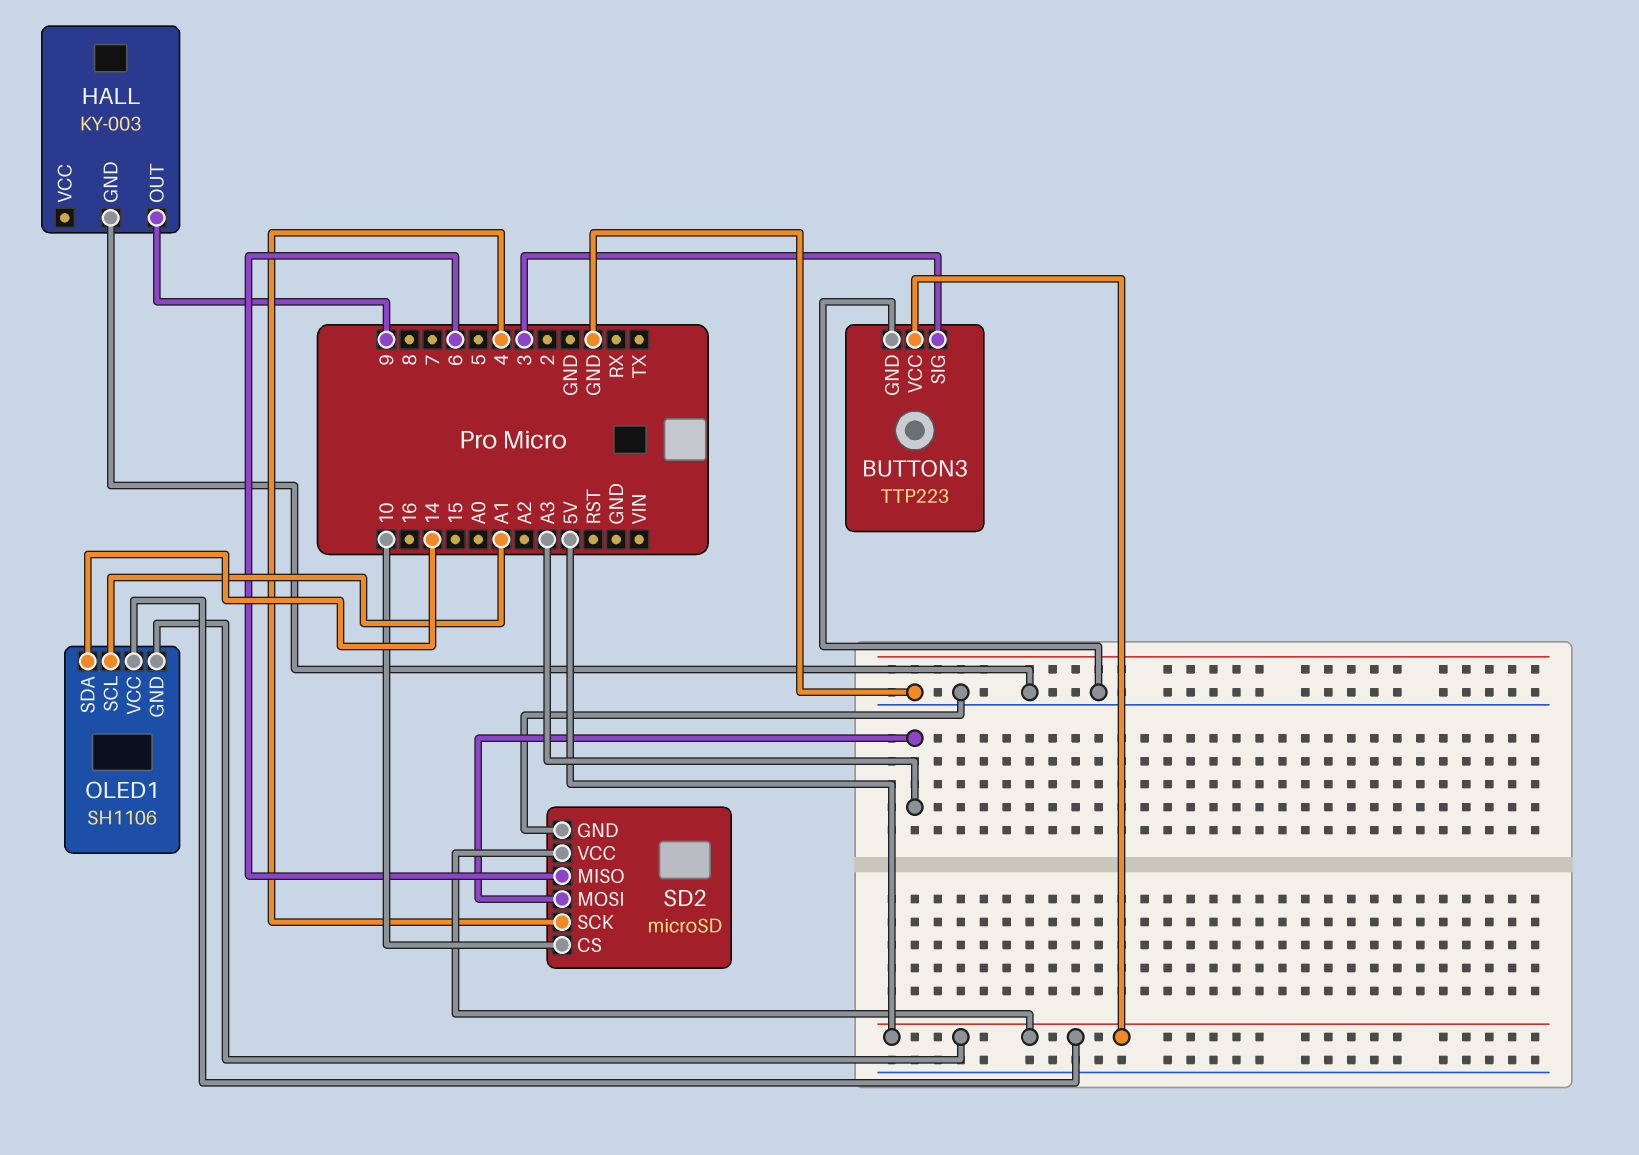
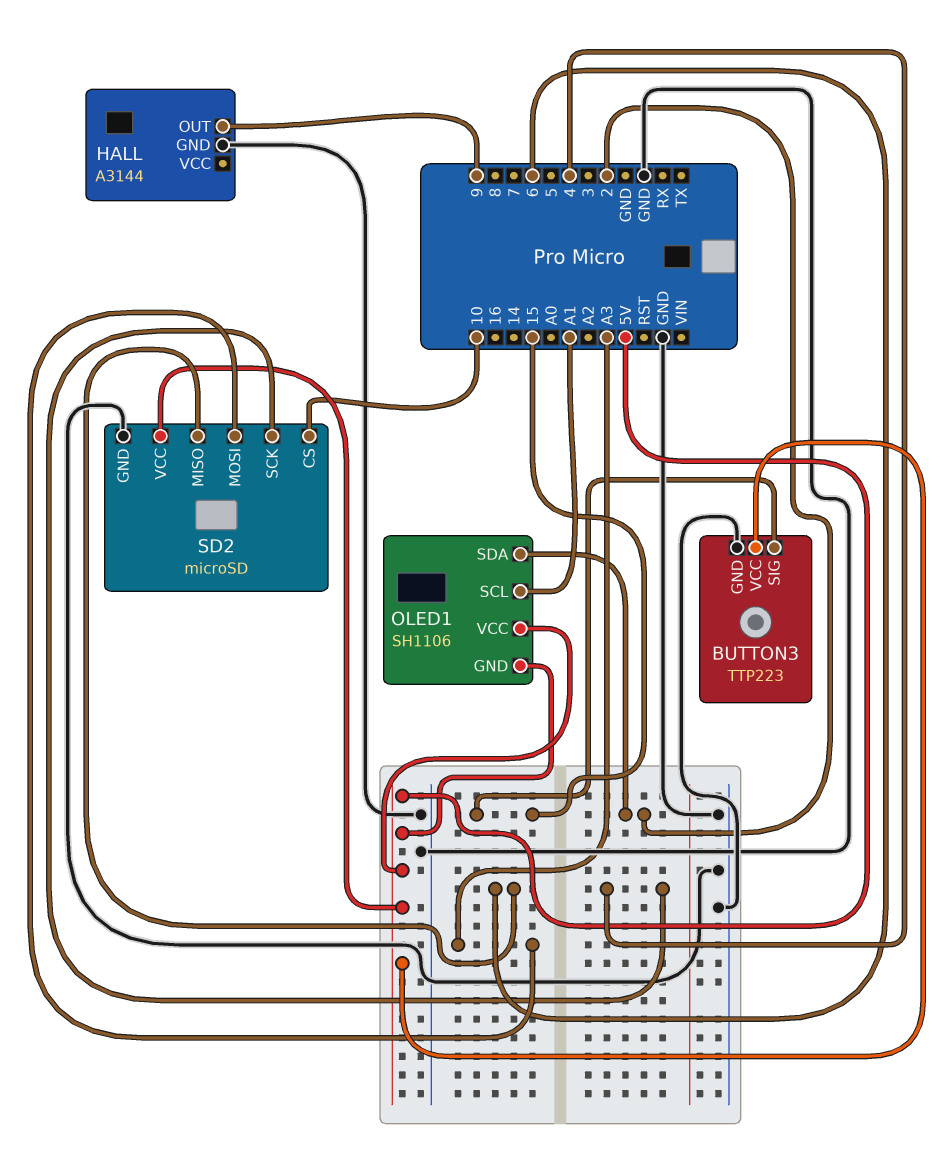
BUTTON3 pin SIG: 3 -> 15
HALL: KY-003 -> A3144
OLED1 pin SDA: 14 -> 2

